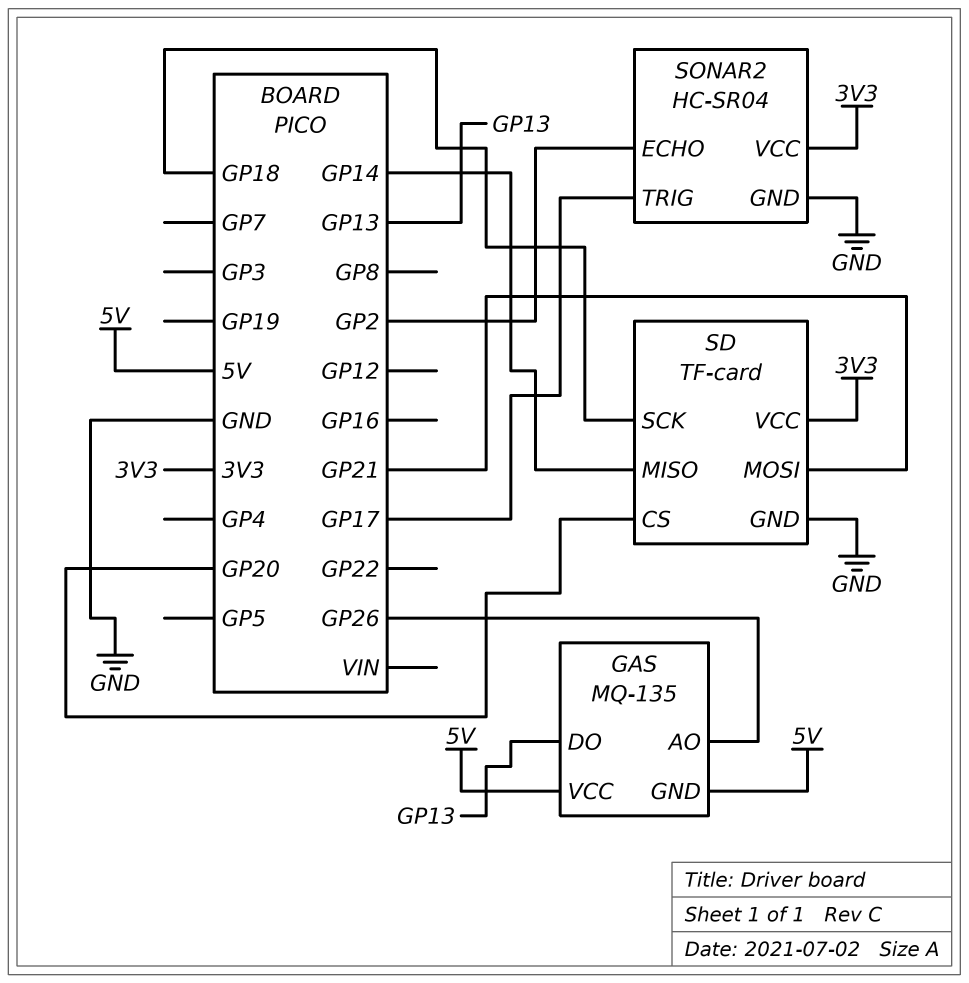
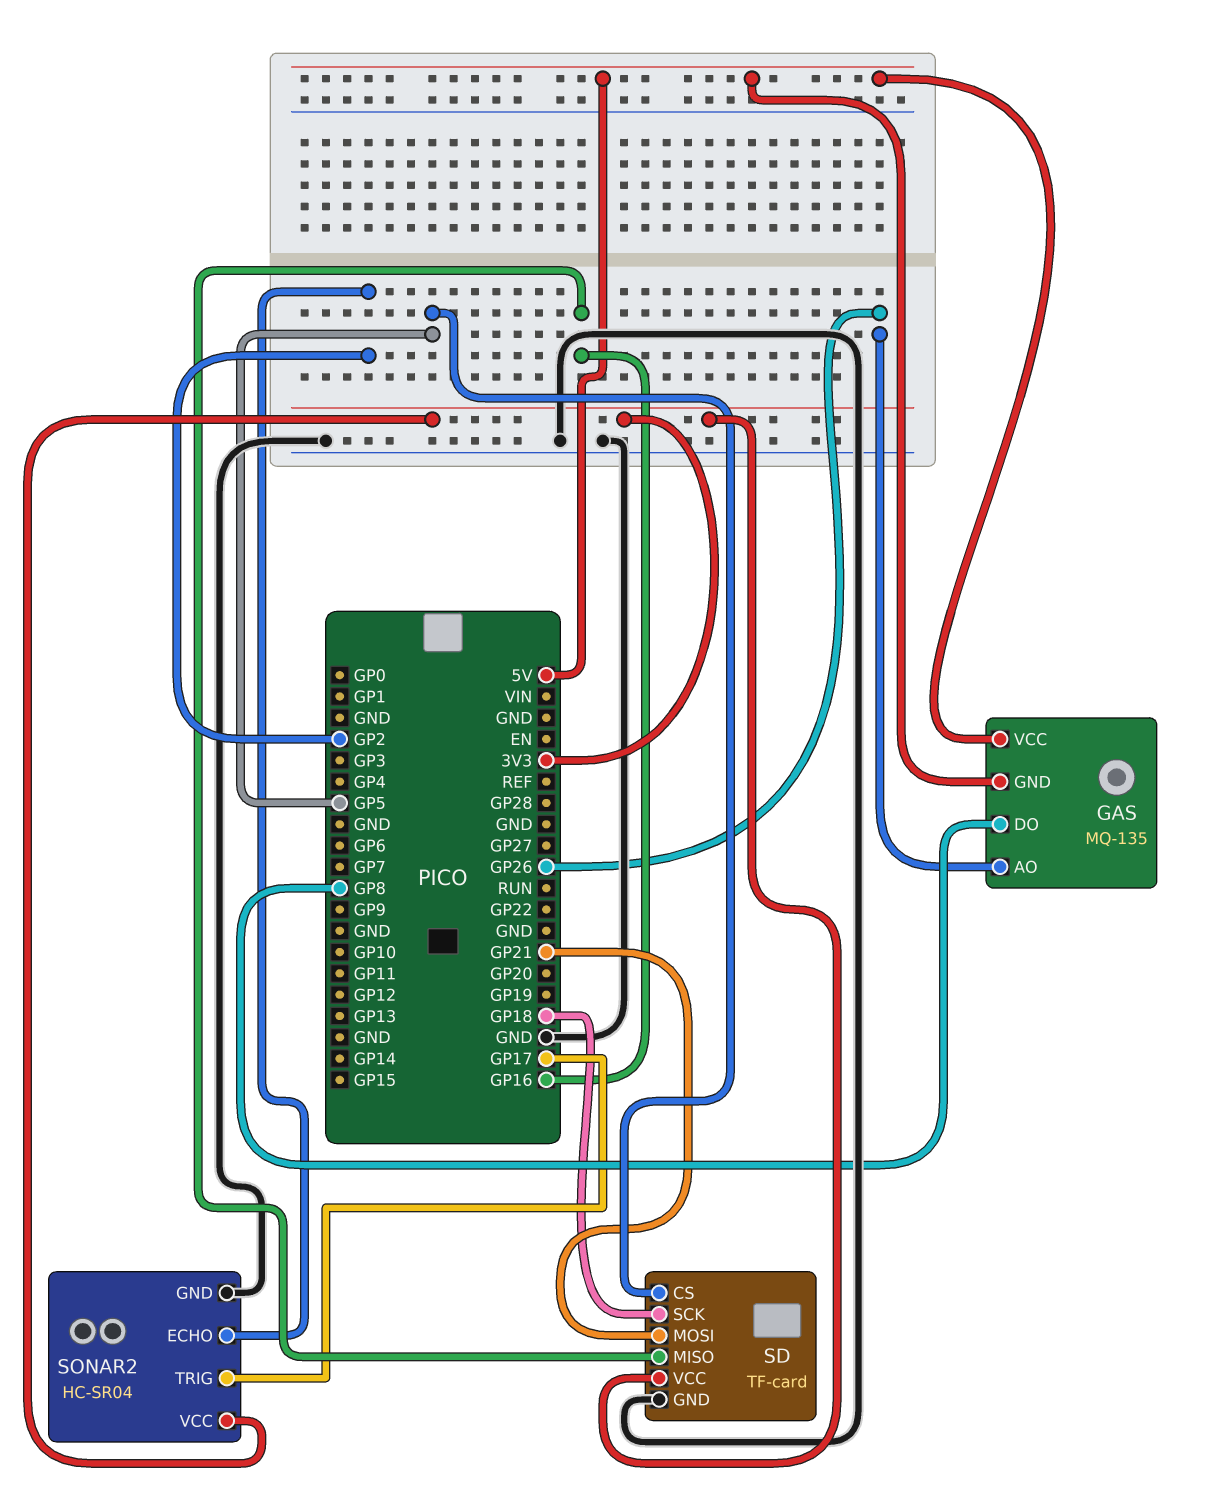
GAS pin DO: GP13 -> GP8
SD pin CS: GP20 -> GP5
SD pin MISO: GP14 -> GP16

